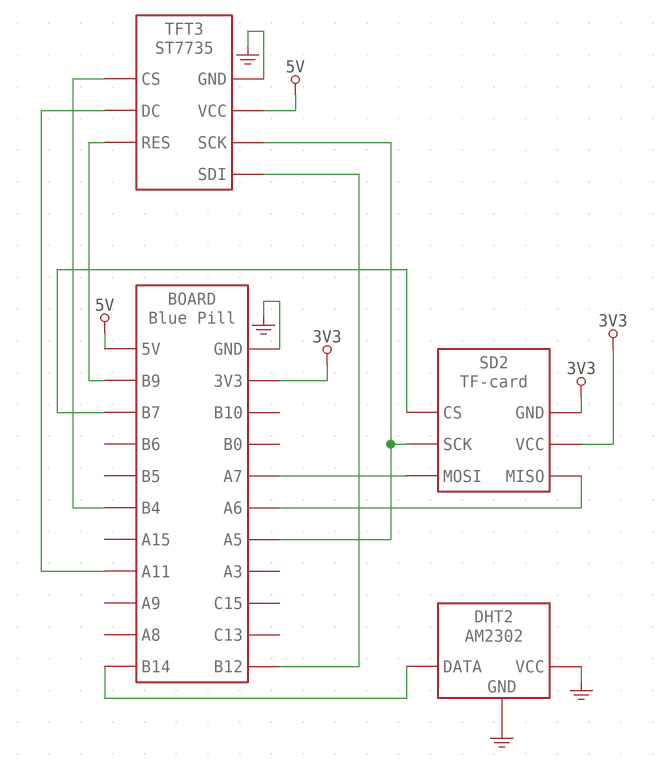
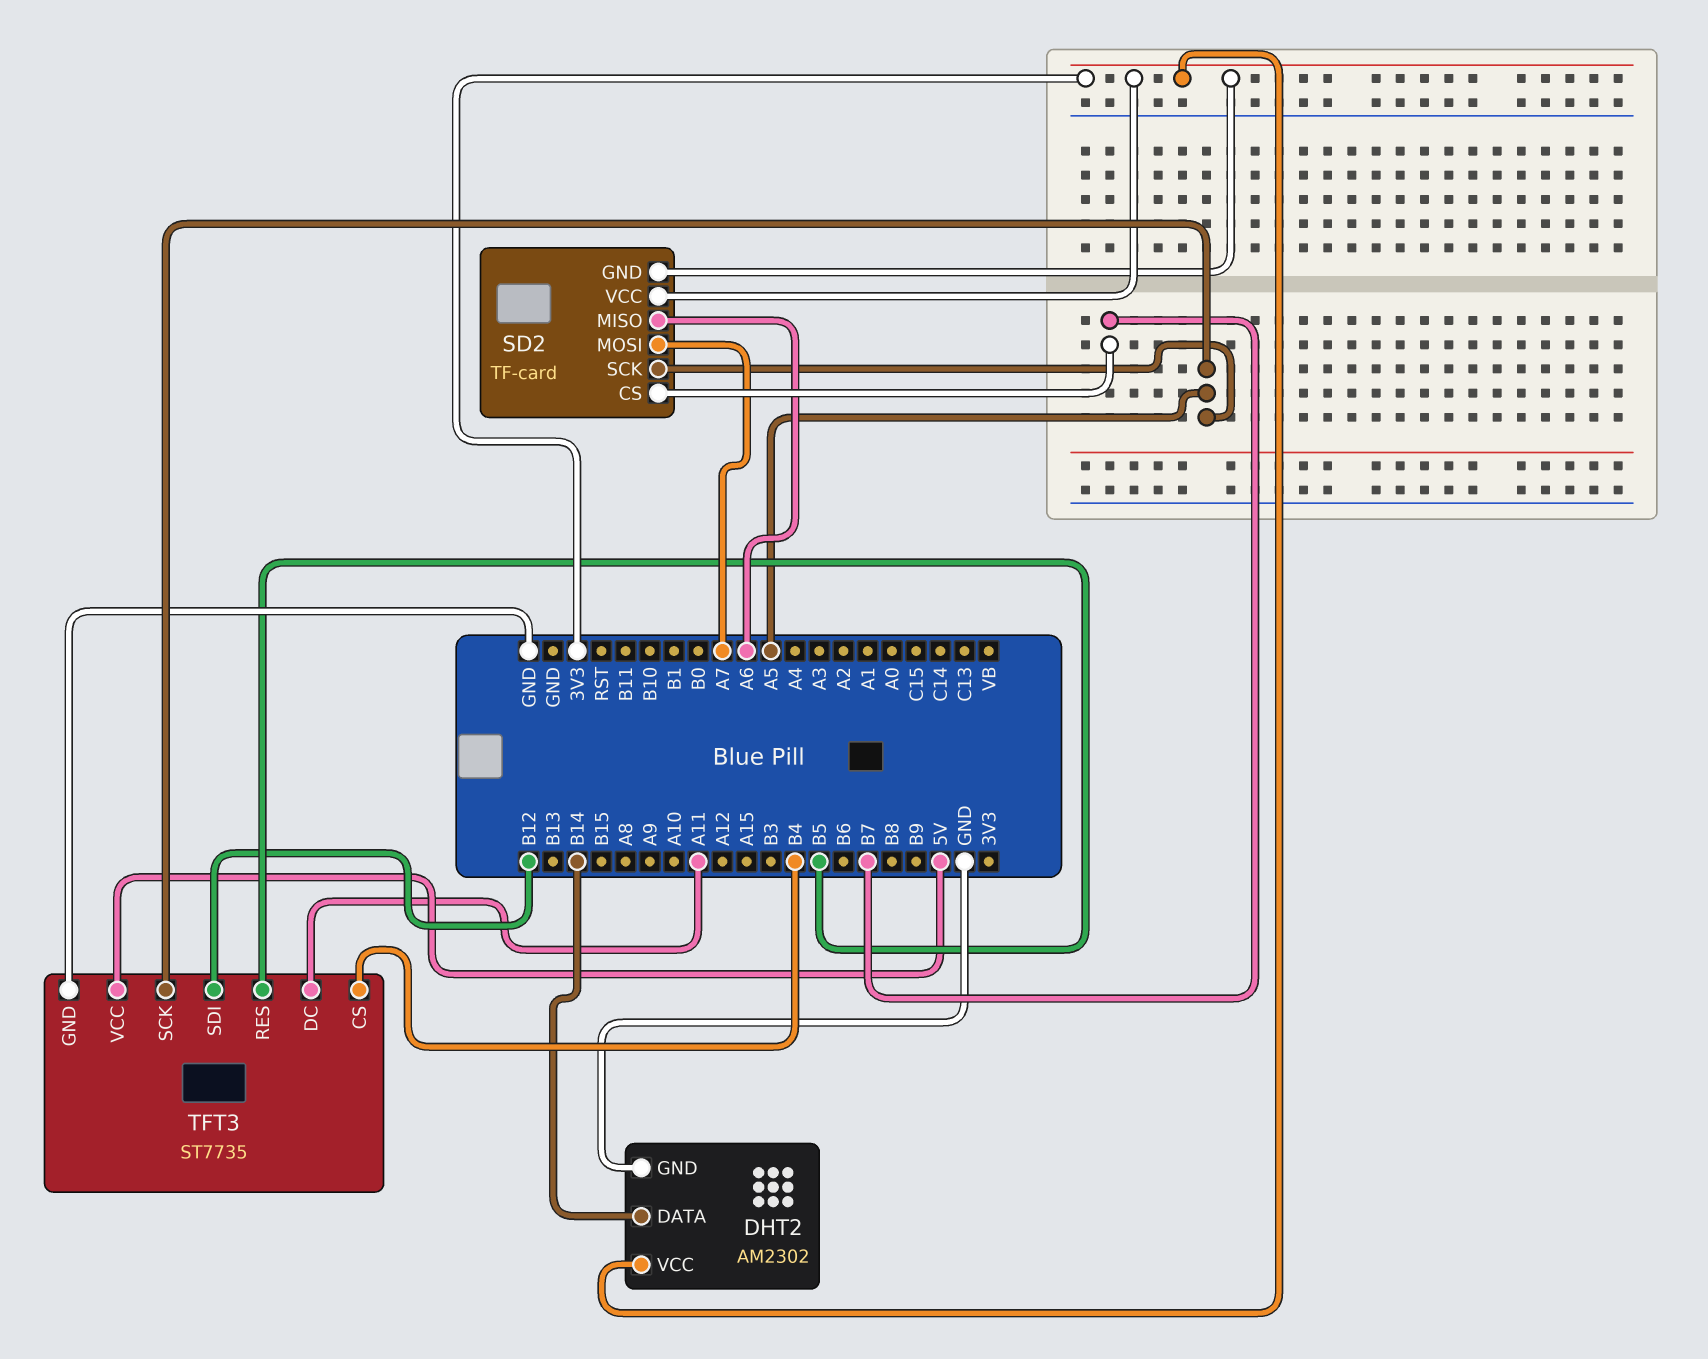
DHT2 pin VCC: GND -> 3V3
TFT3 pin RES: B9 -> B5

